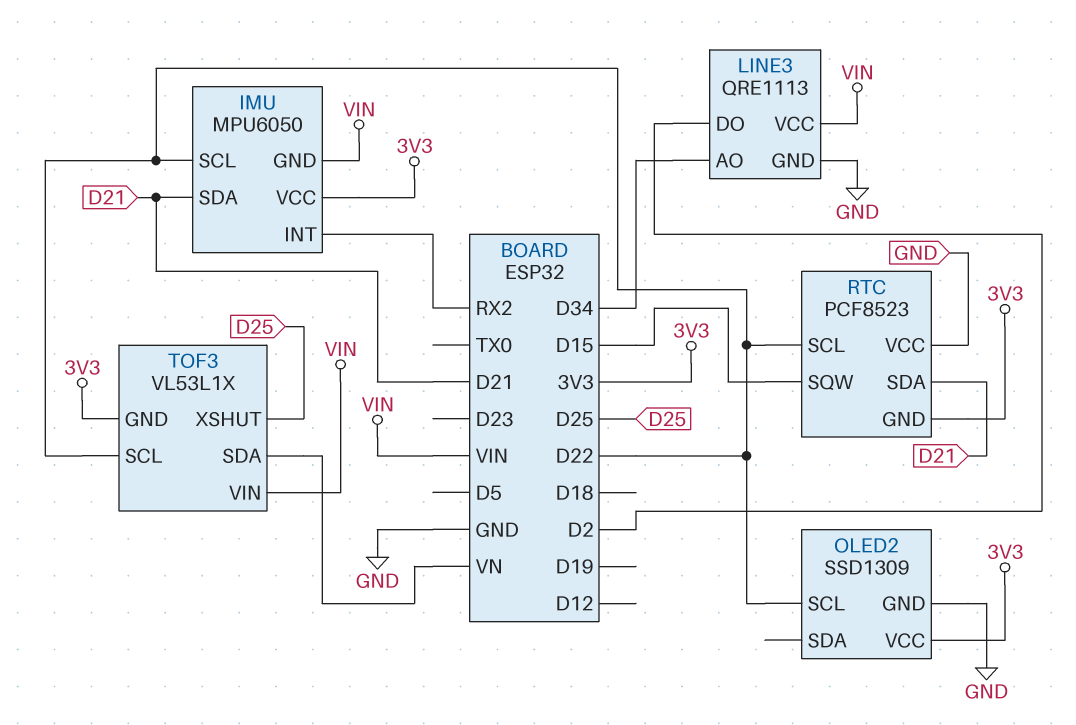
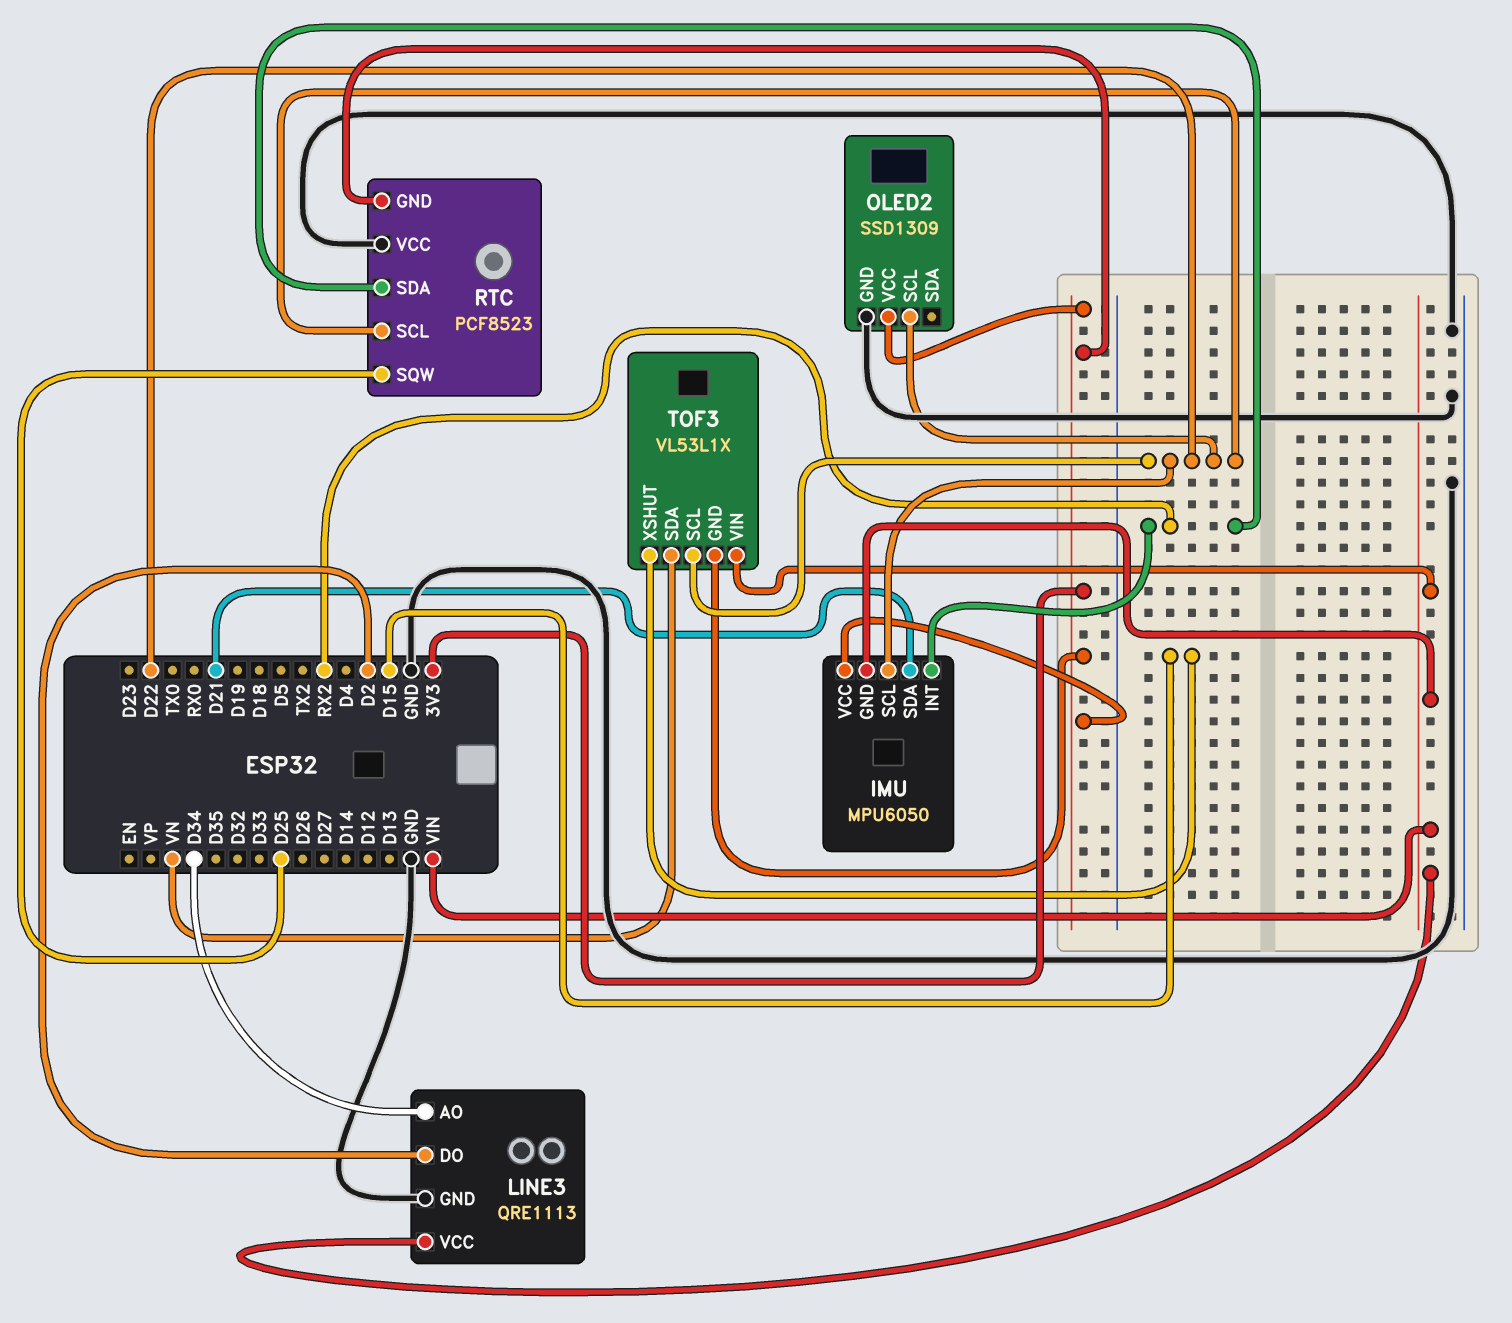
RTC pin SDA: D21 -> RX2
RTC pin SQW: D15 -> D25
TOF3 pin XSHUT: D25 -> D15

